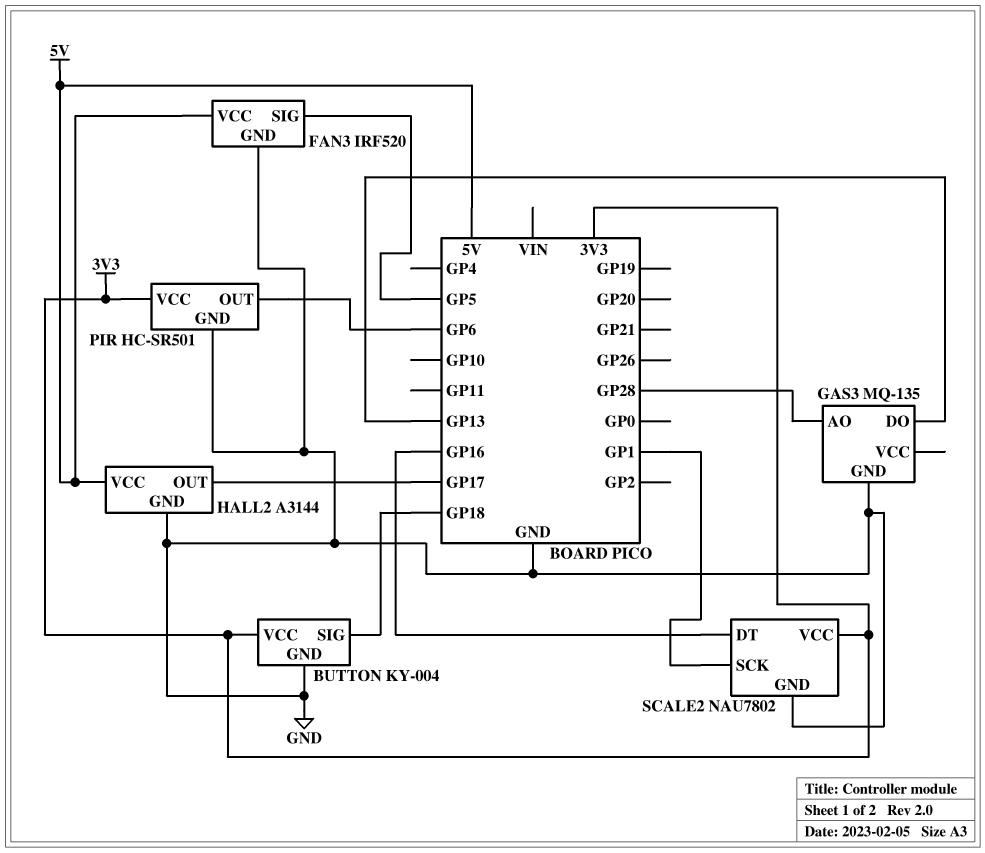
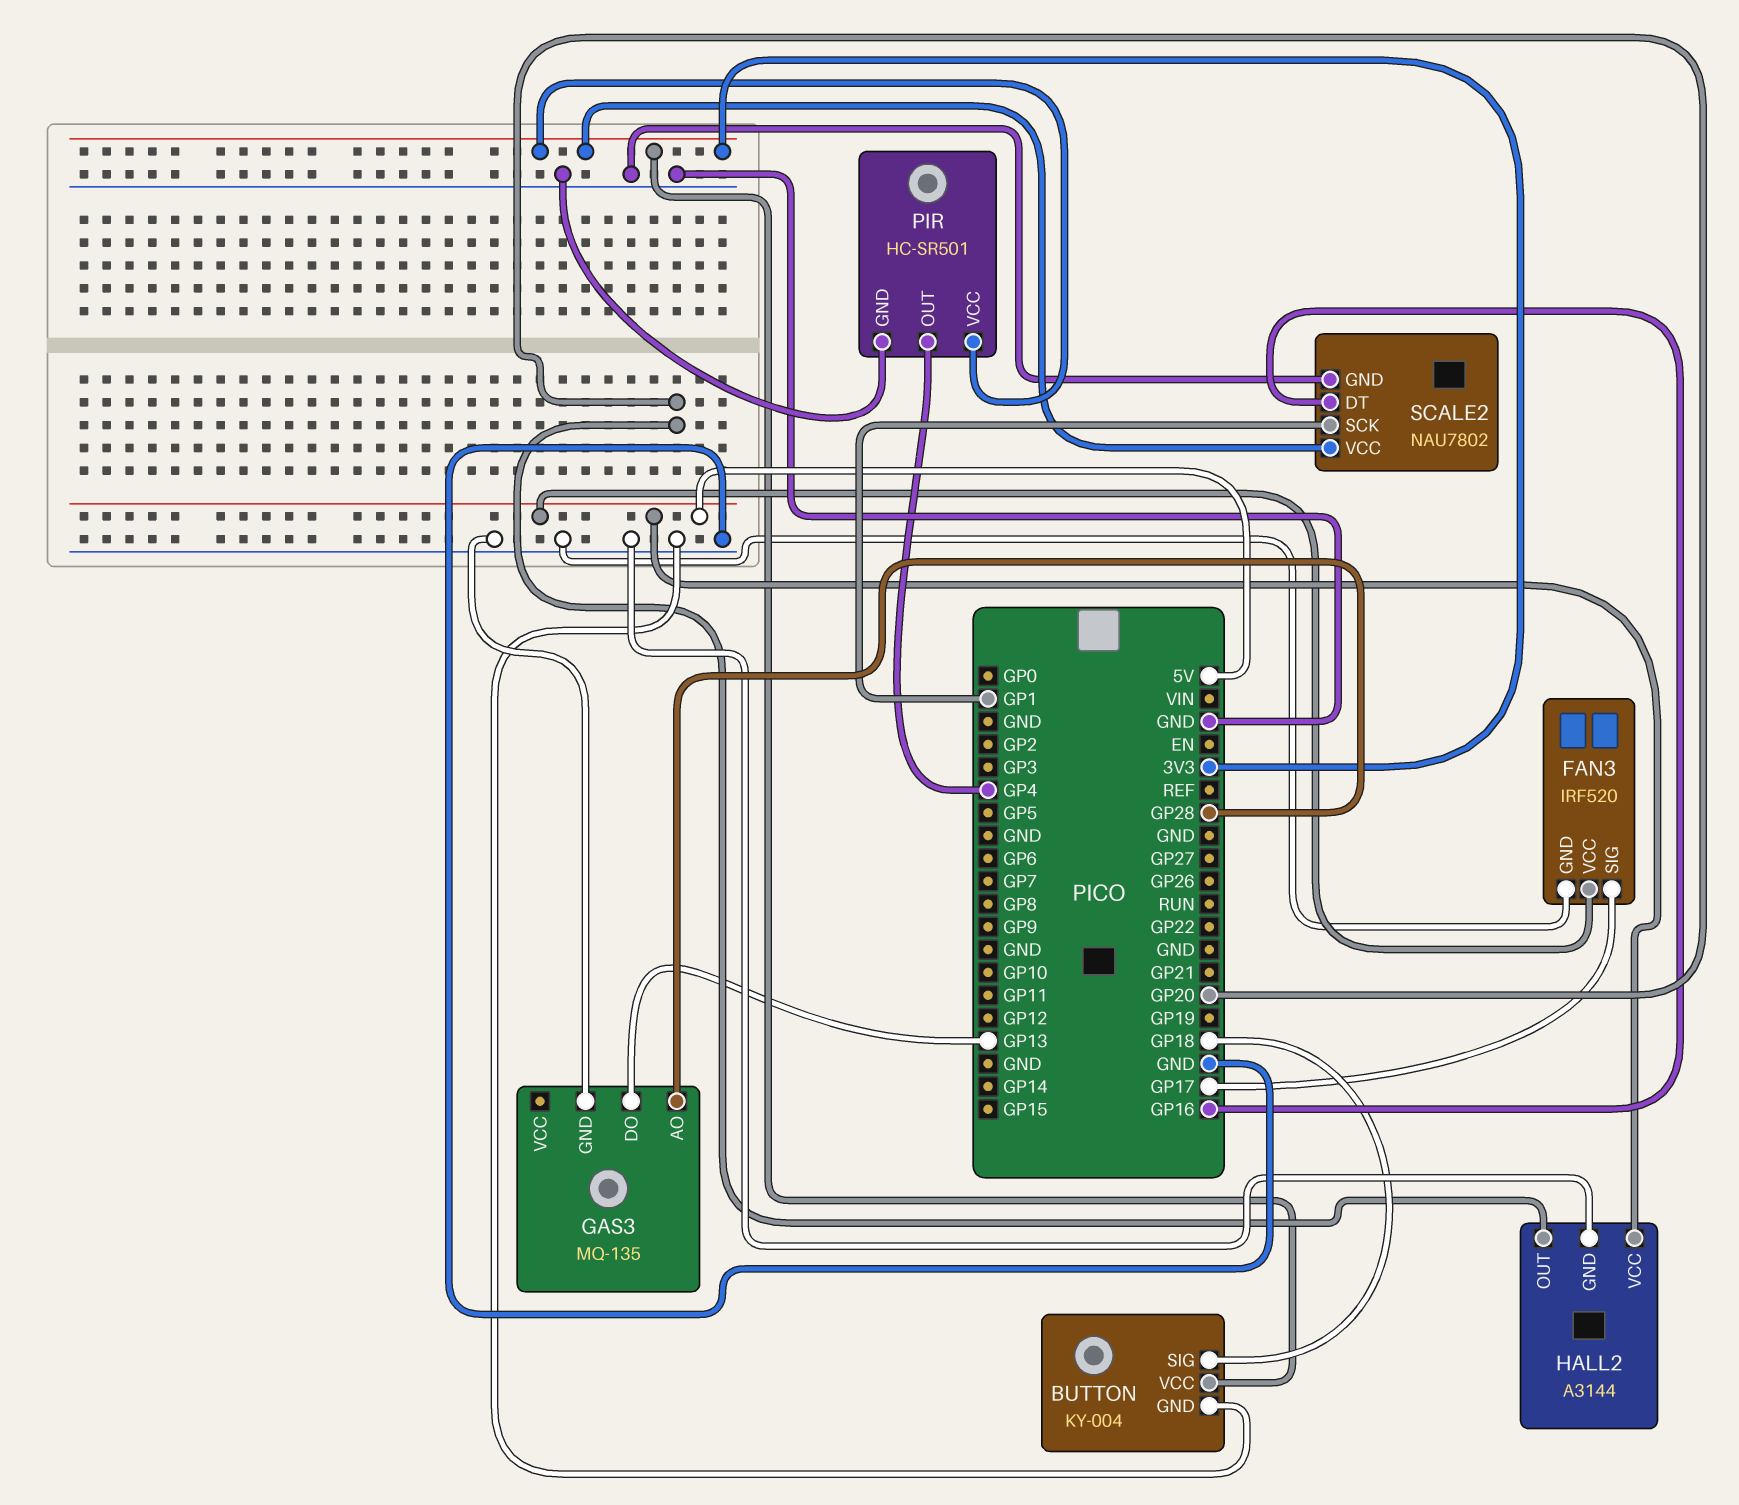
FAN3 pin SIG: GP5 -> GP17
HALL2 pin OUT: GP17 -> GP20
PIR pin OUT: GP6 -> GP4

